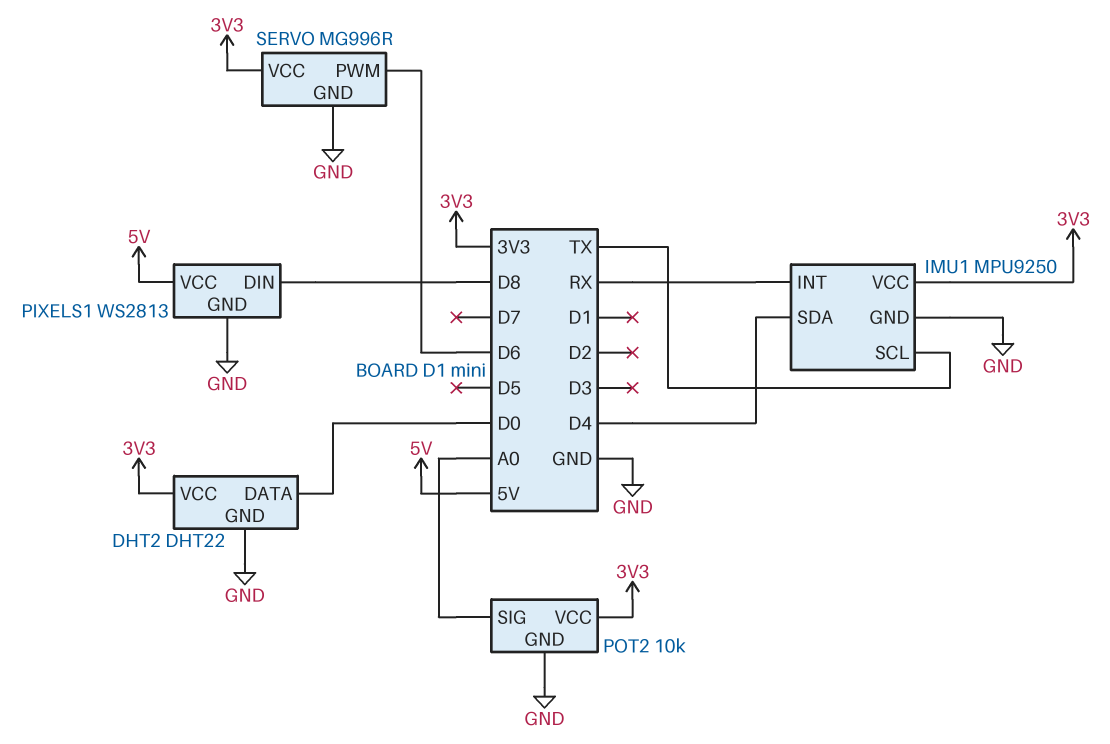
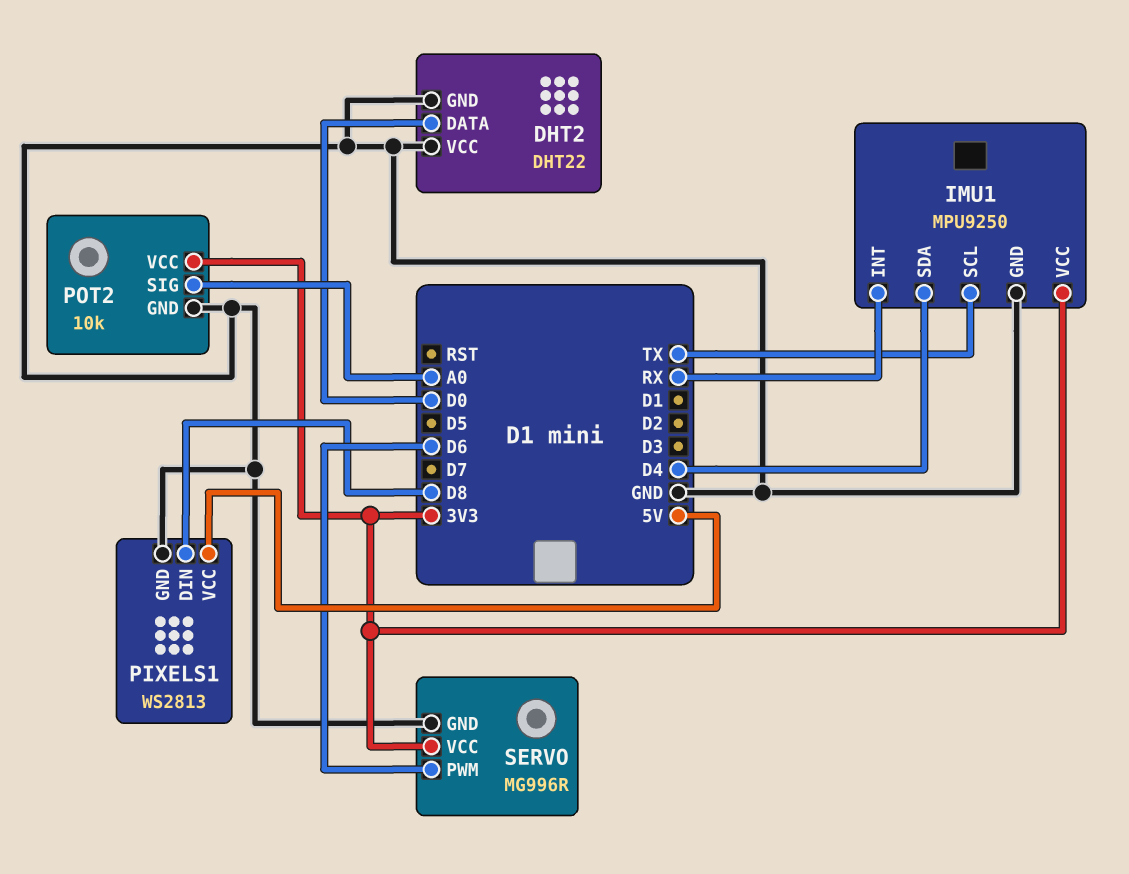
DHT2 pin VCC: 3V3 -> GND

